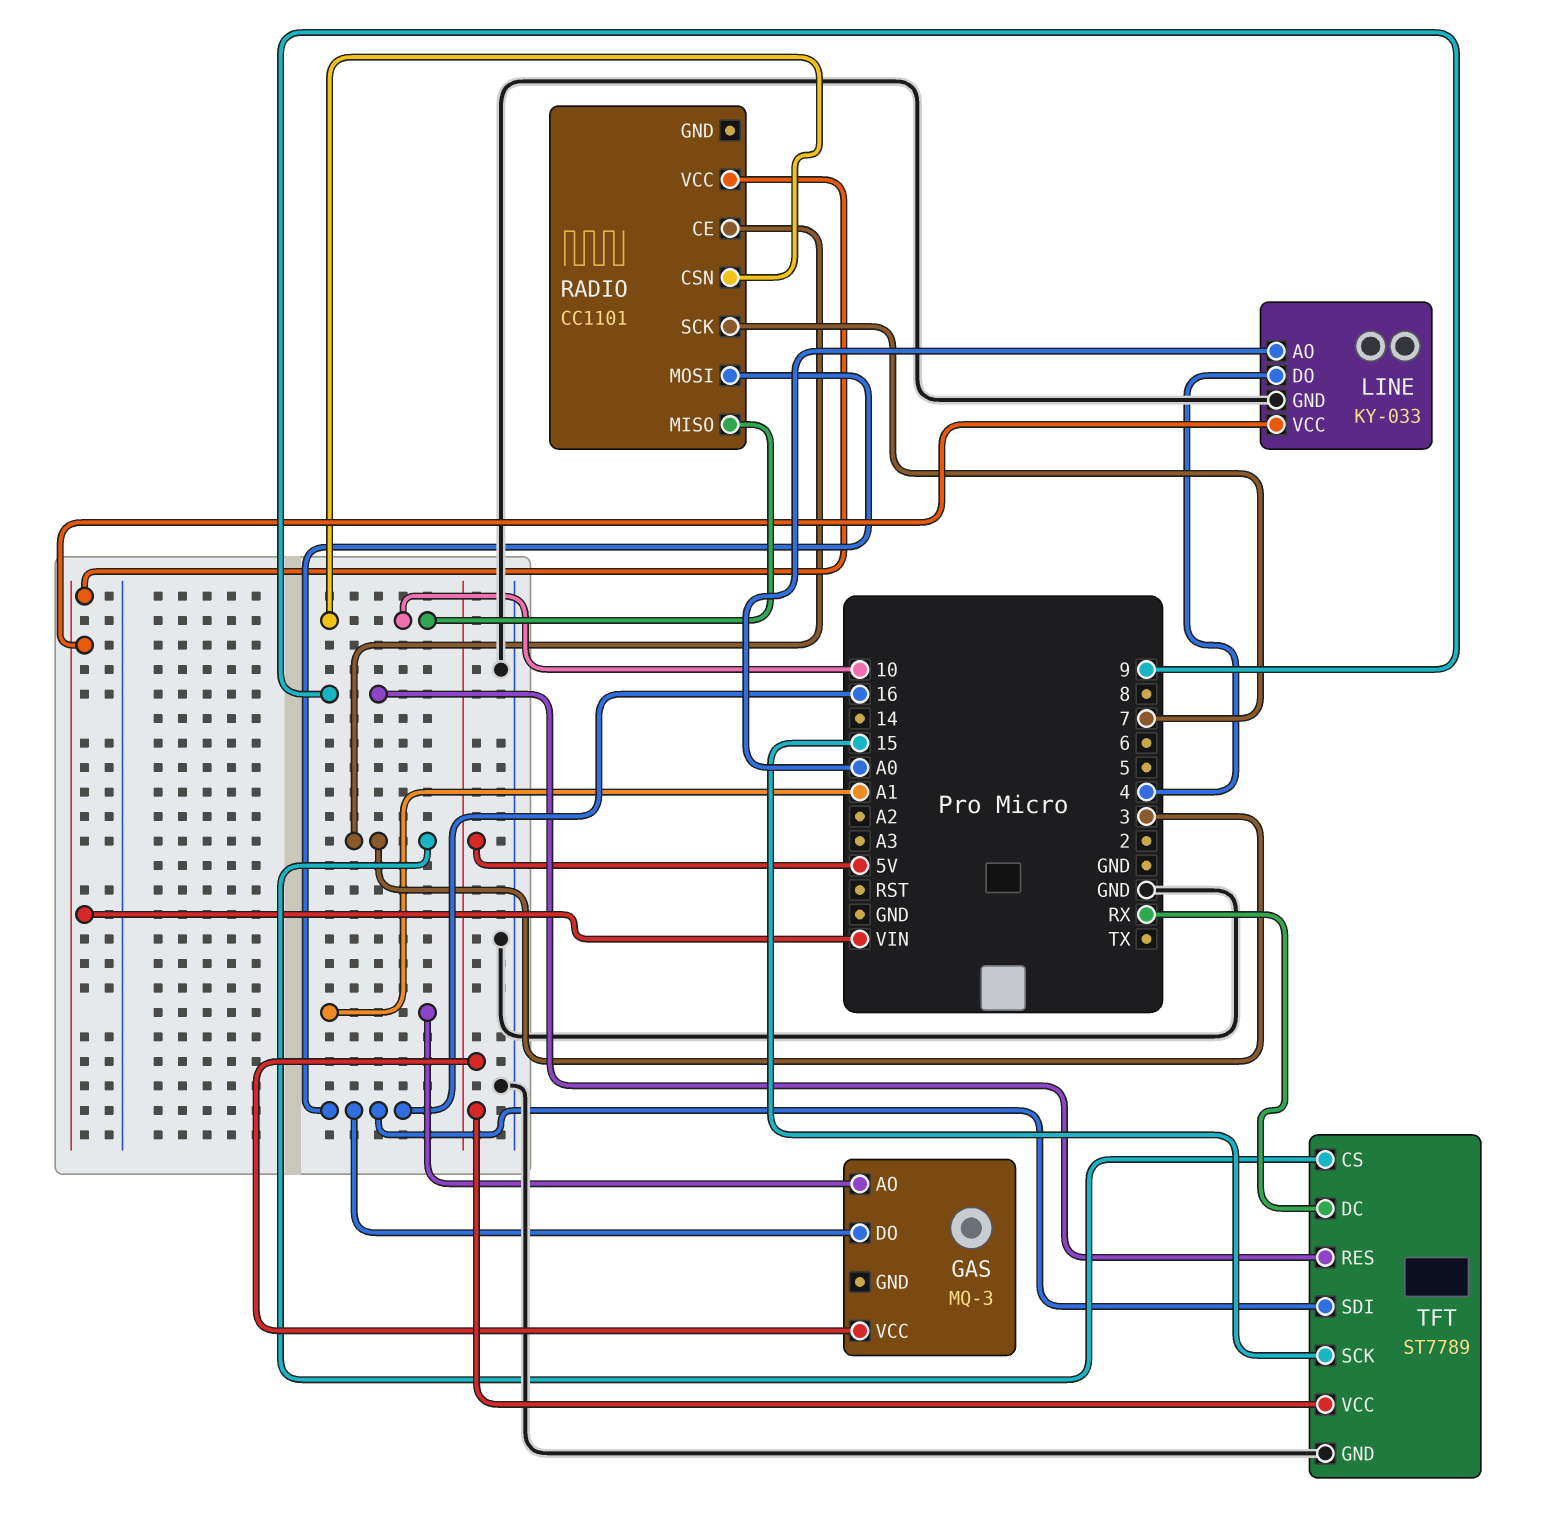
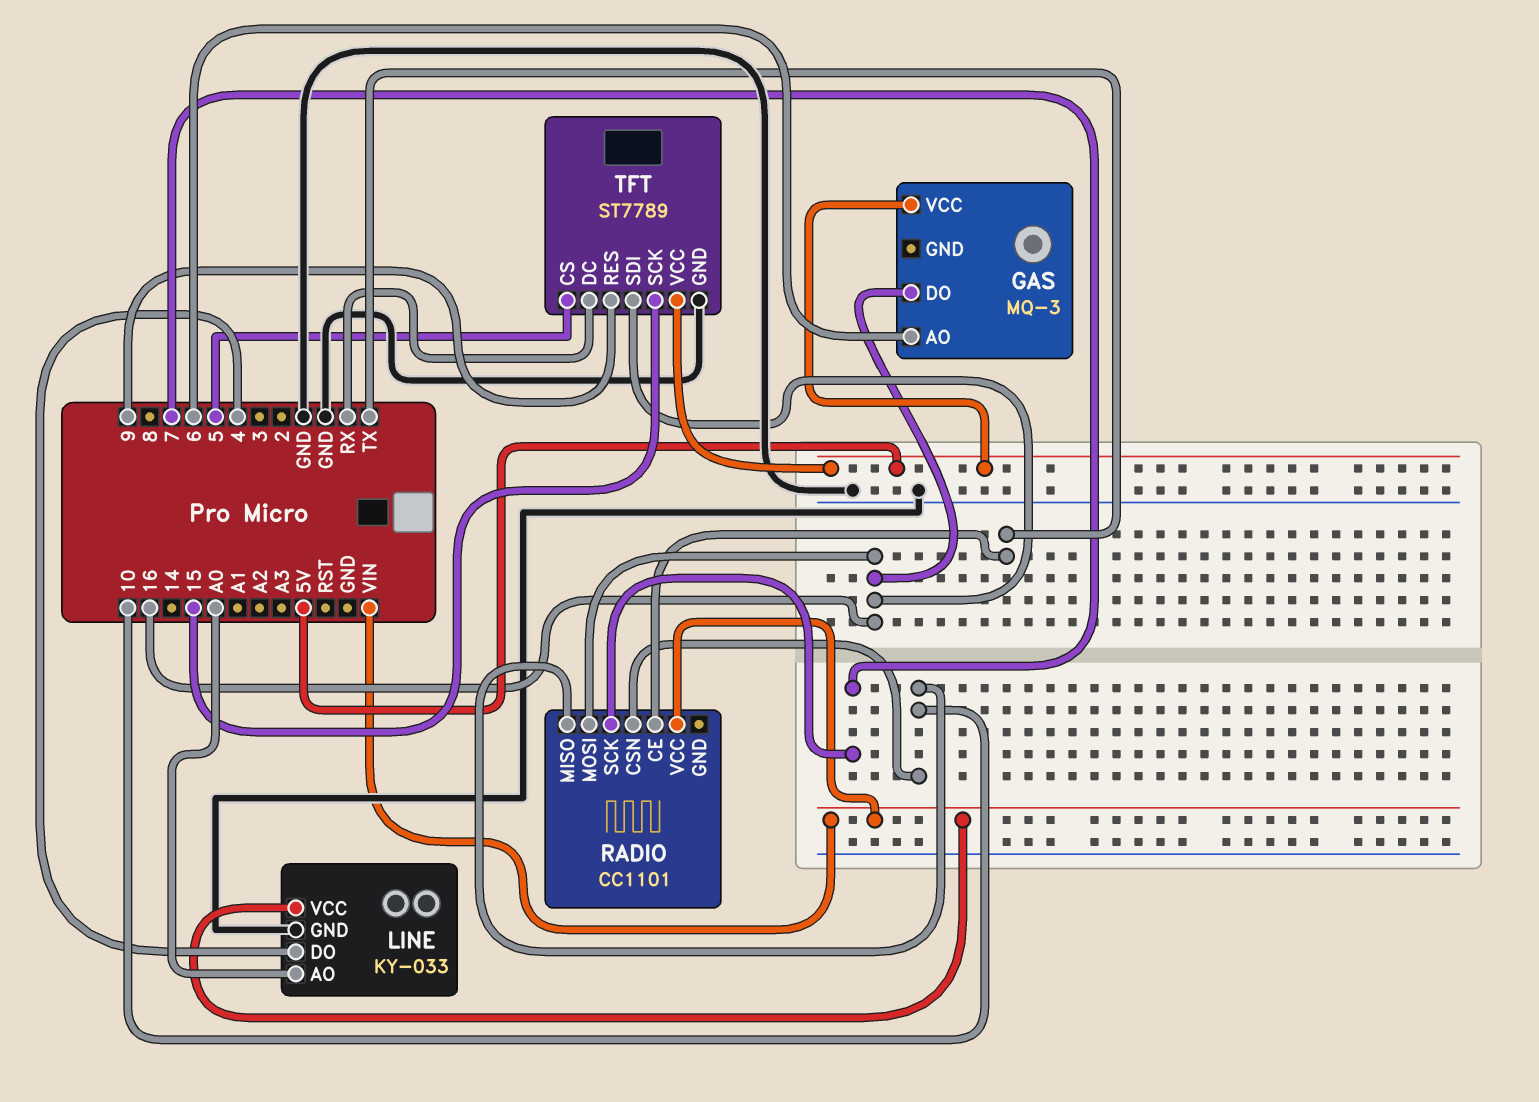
GAS pin AO: A1 -> 6
RADIO pin CE: 3 -> TX
TFT pin CS: 3 -> 5

